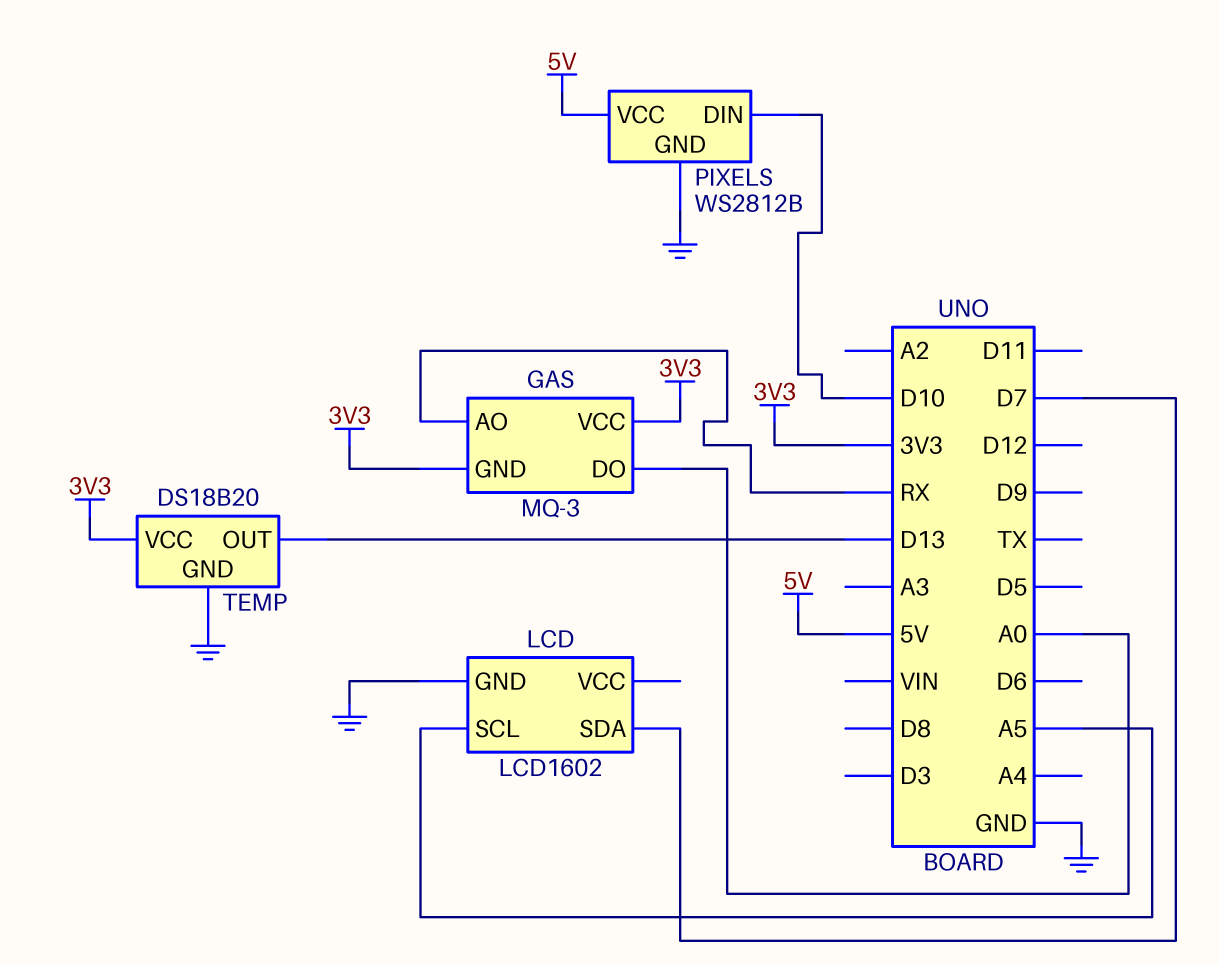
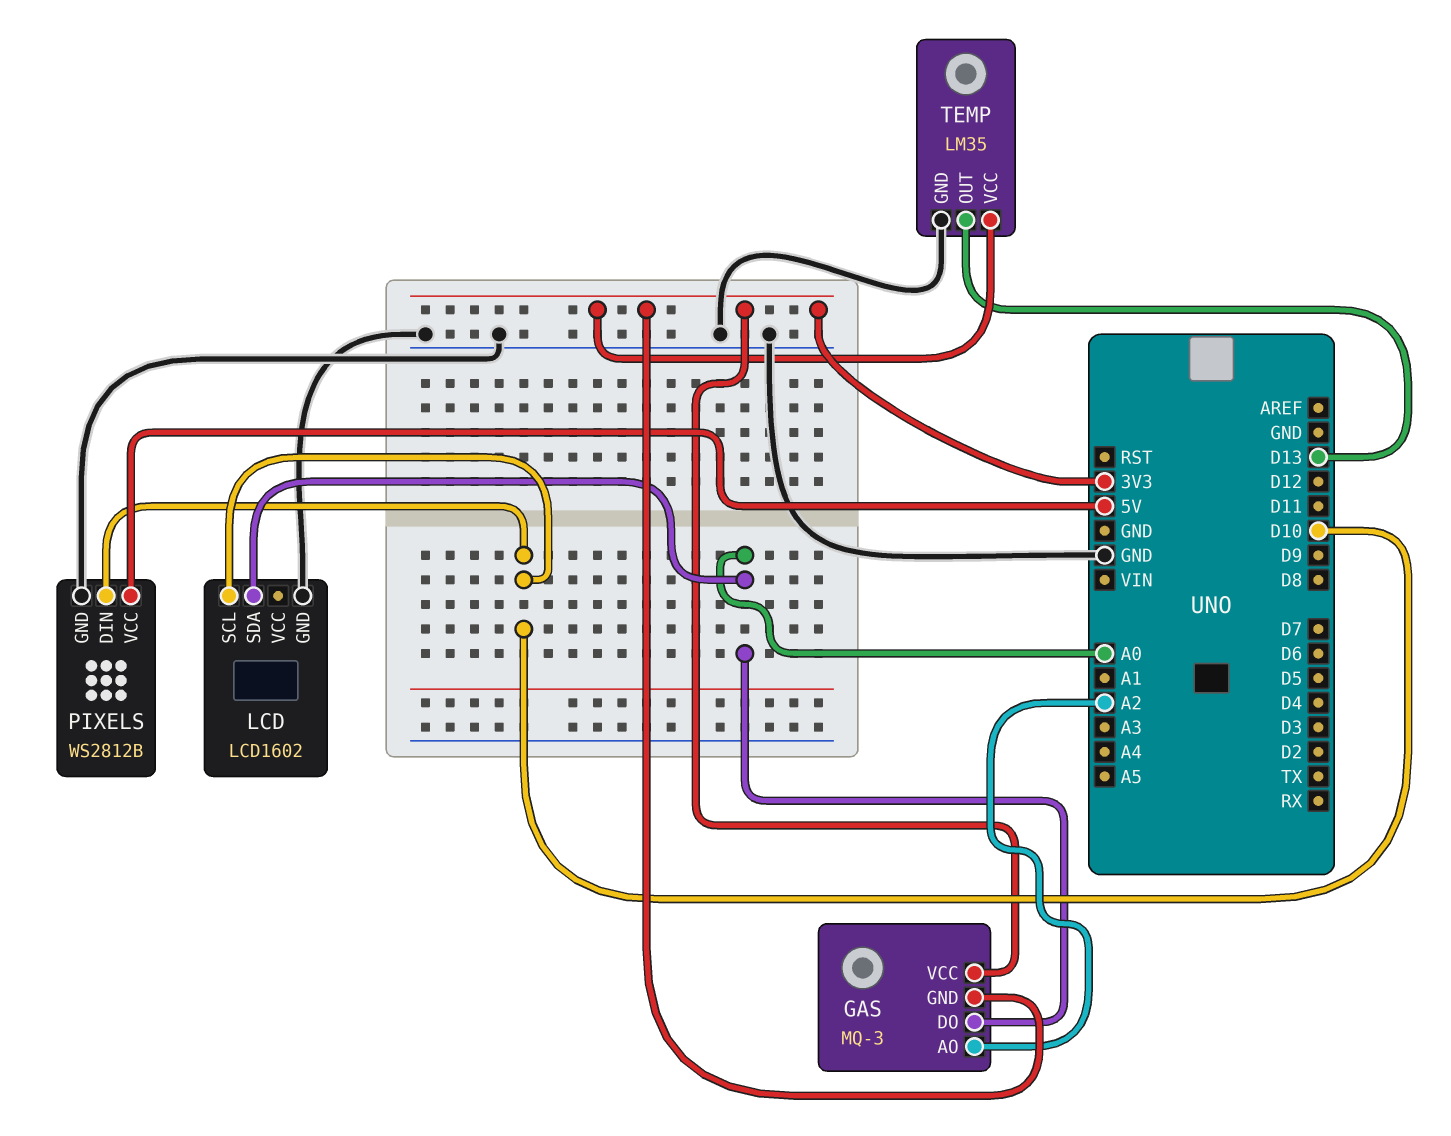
GAS pin AO: RX -> A2
LCD pin SCL: A5 -> D10
LCD pin SDA: D7 -> A0
TEMP: DS18B20 -> LM35

